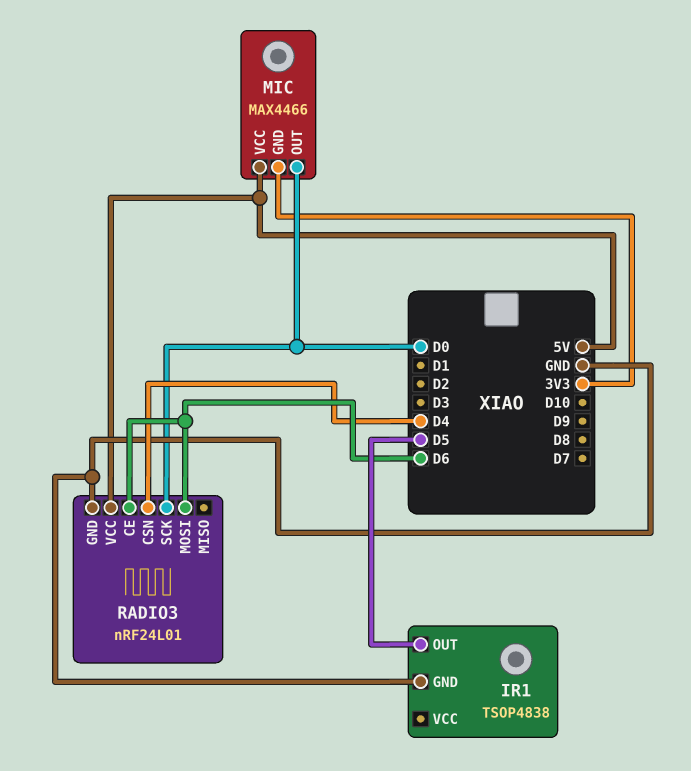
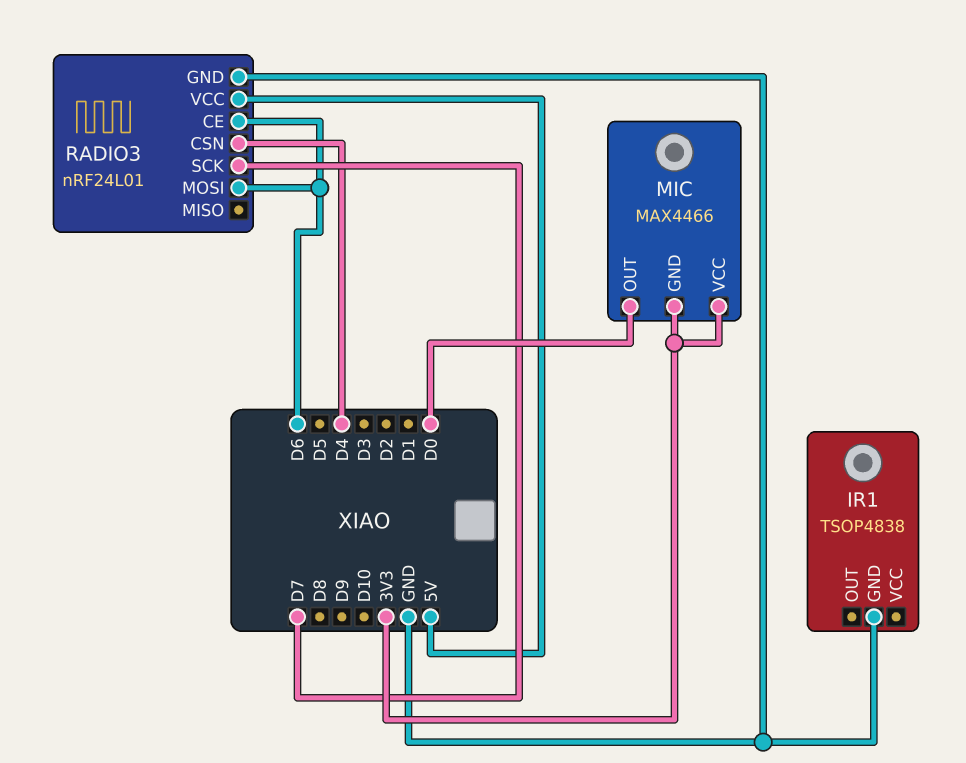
IR1 pin OUT: D5 -> none
MIC pin VCC: 5V -> 3V3
RADIO3 pin SCK: D0 -> D7

